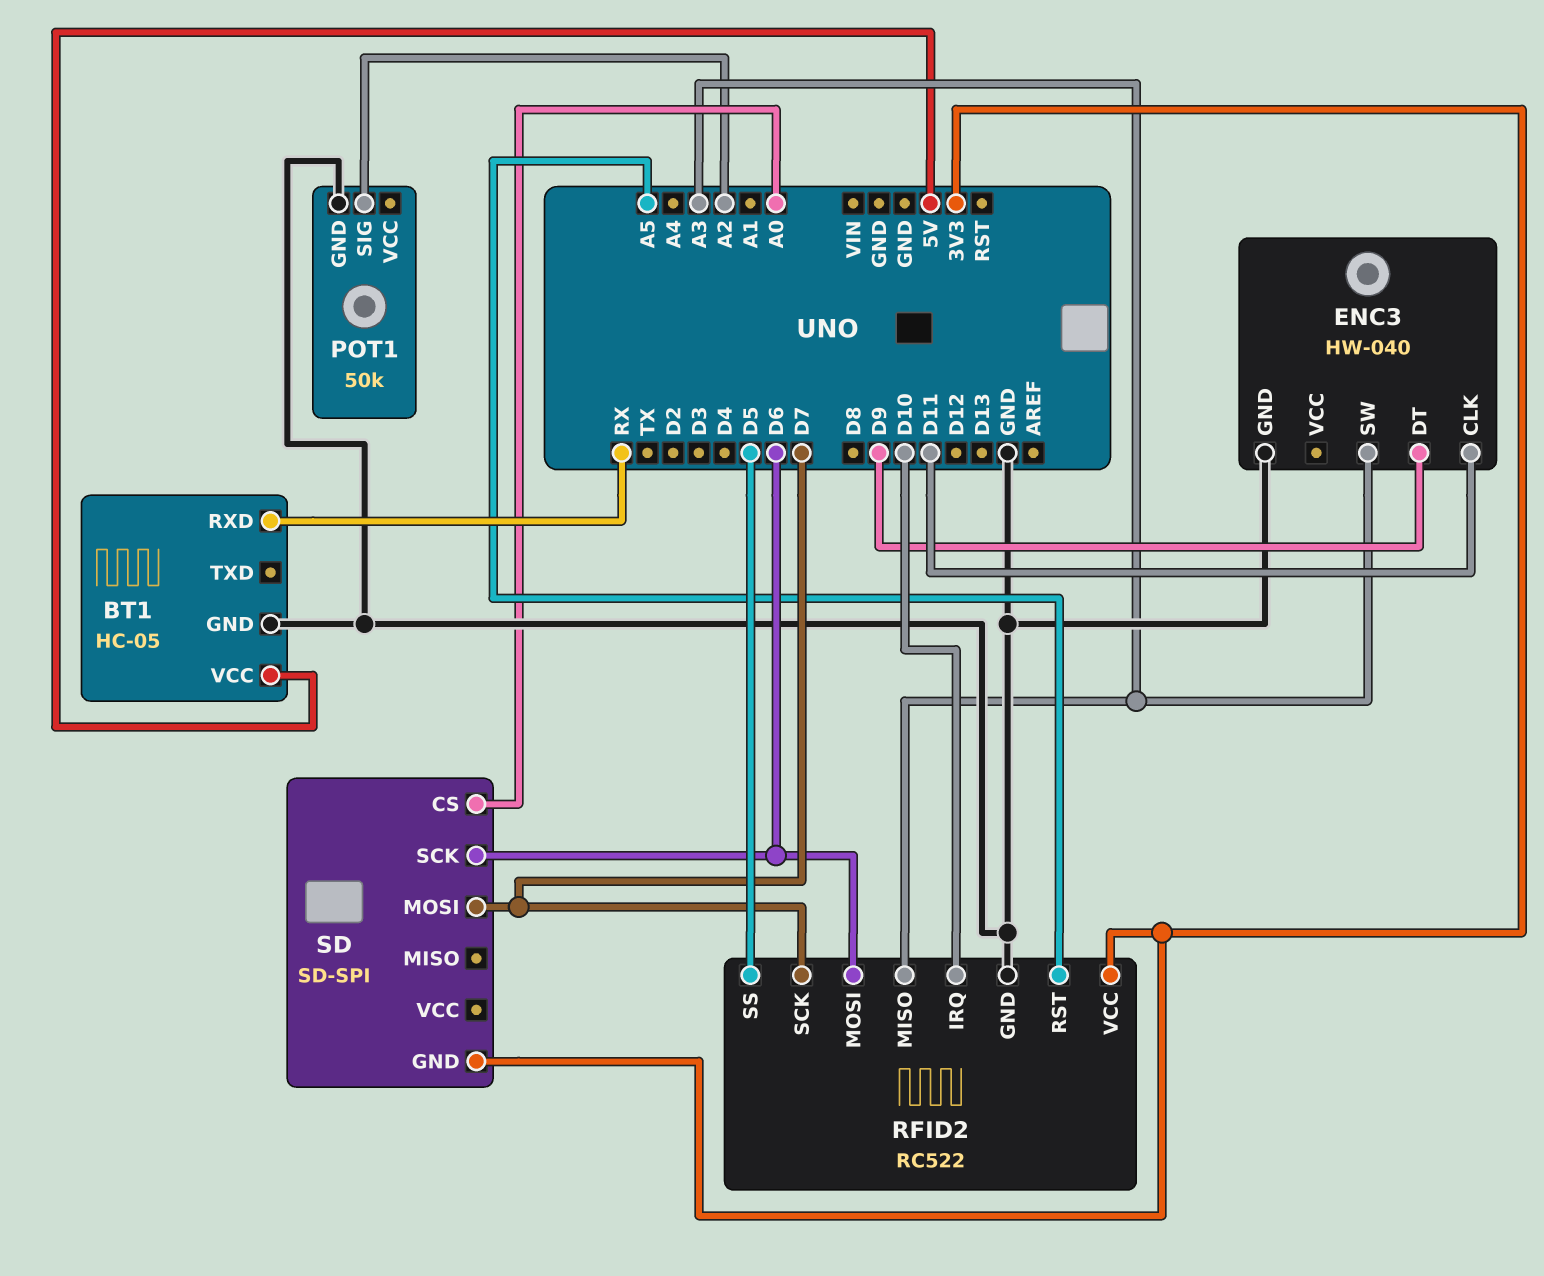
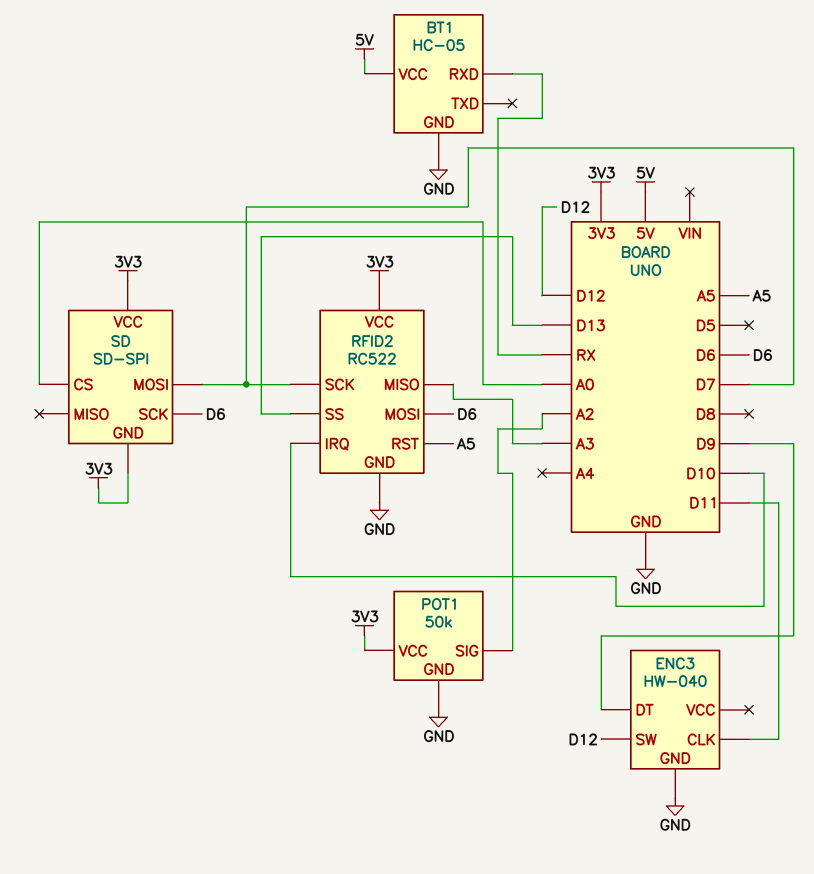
ENC3 pin SW: A3 -> D12
POT1 pin VCC: none -> 3V3
RFID2 pin SS: D5 -> D13
SD pin VCC: none -> 3V3

